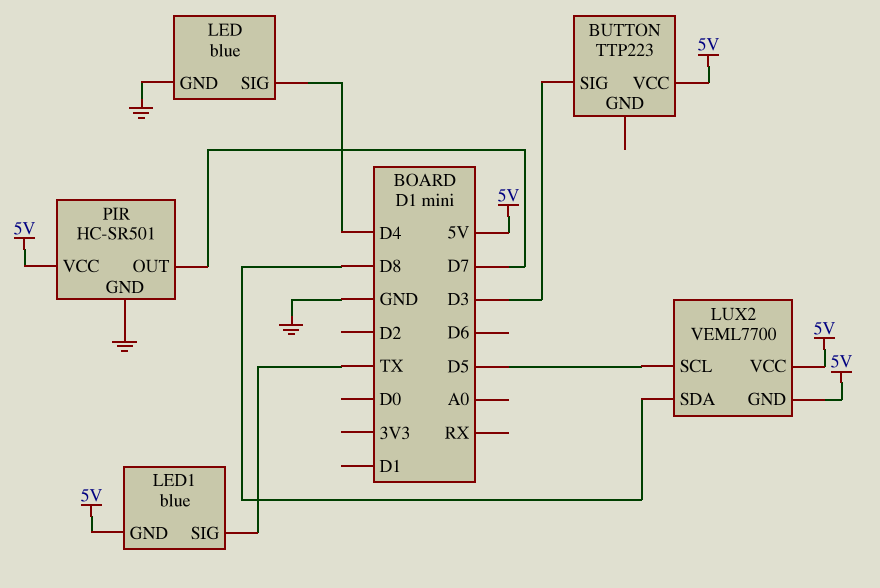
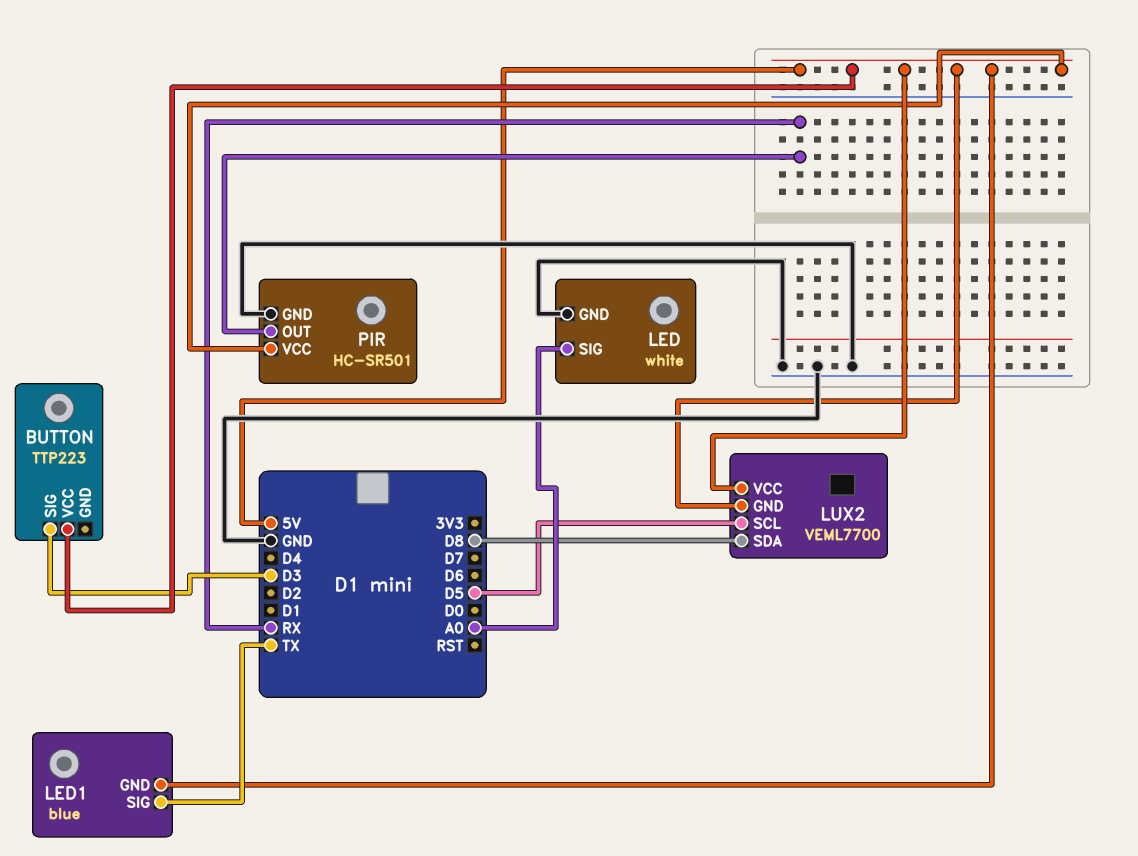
LED: blue -> white
LED pin SIG: D4 -> A0
PIR pin OUT: D7 -> RX

